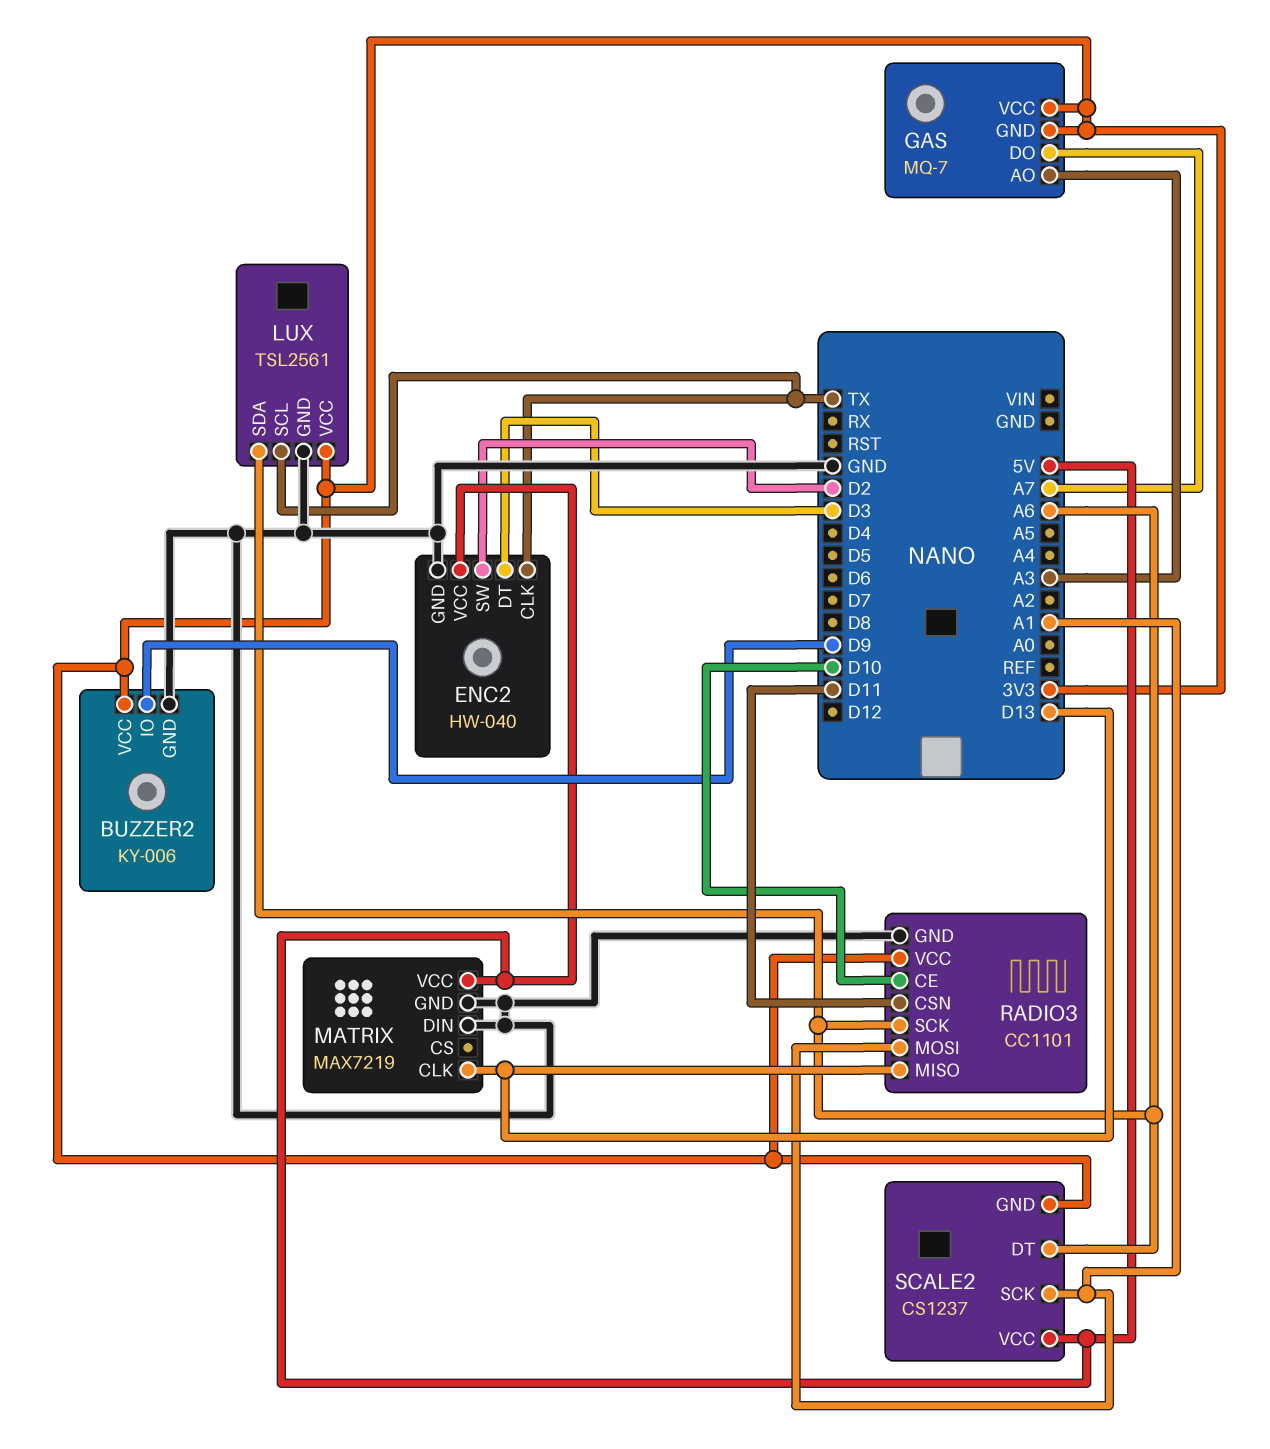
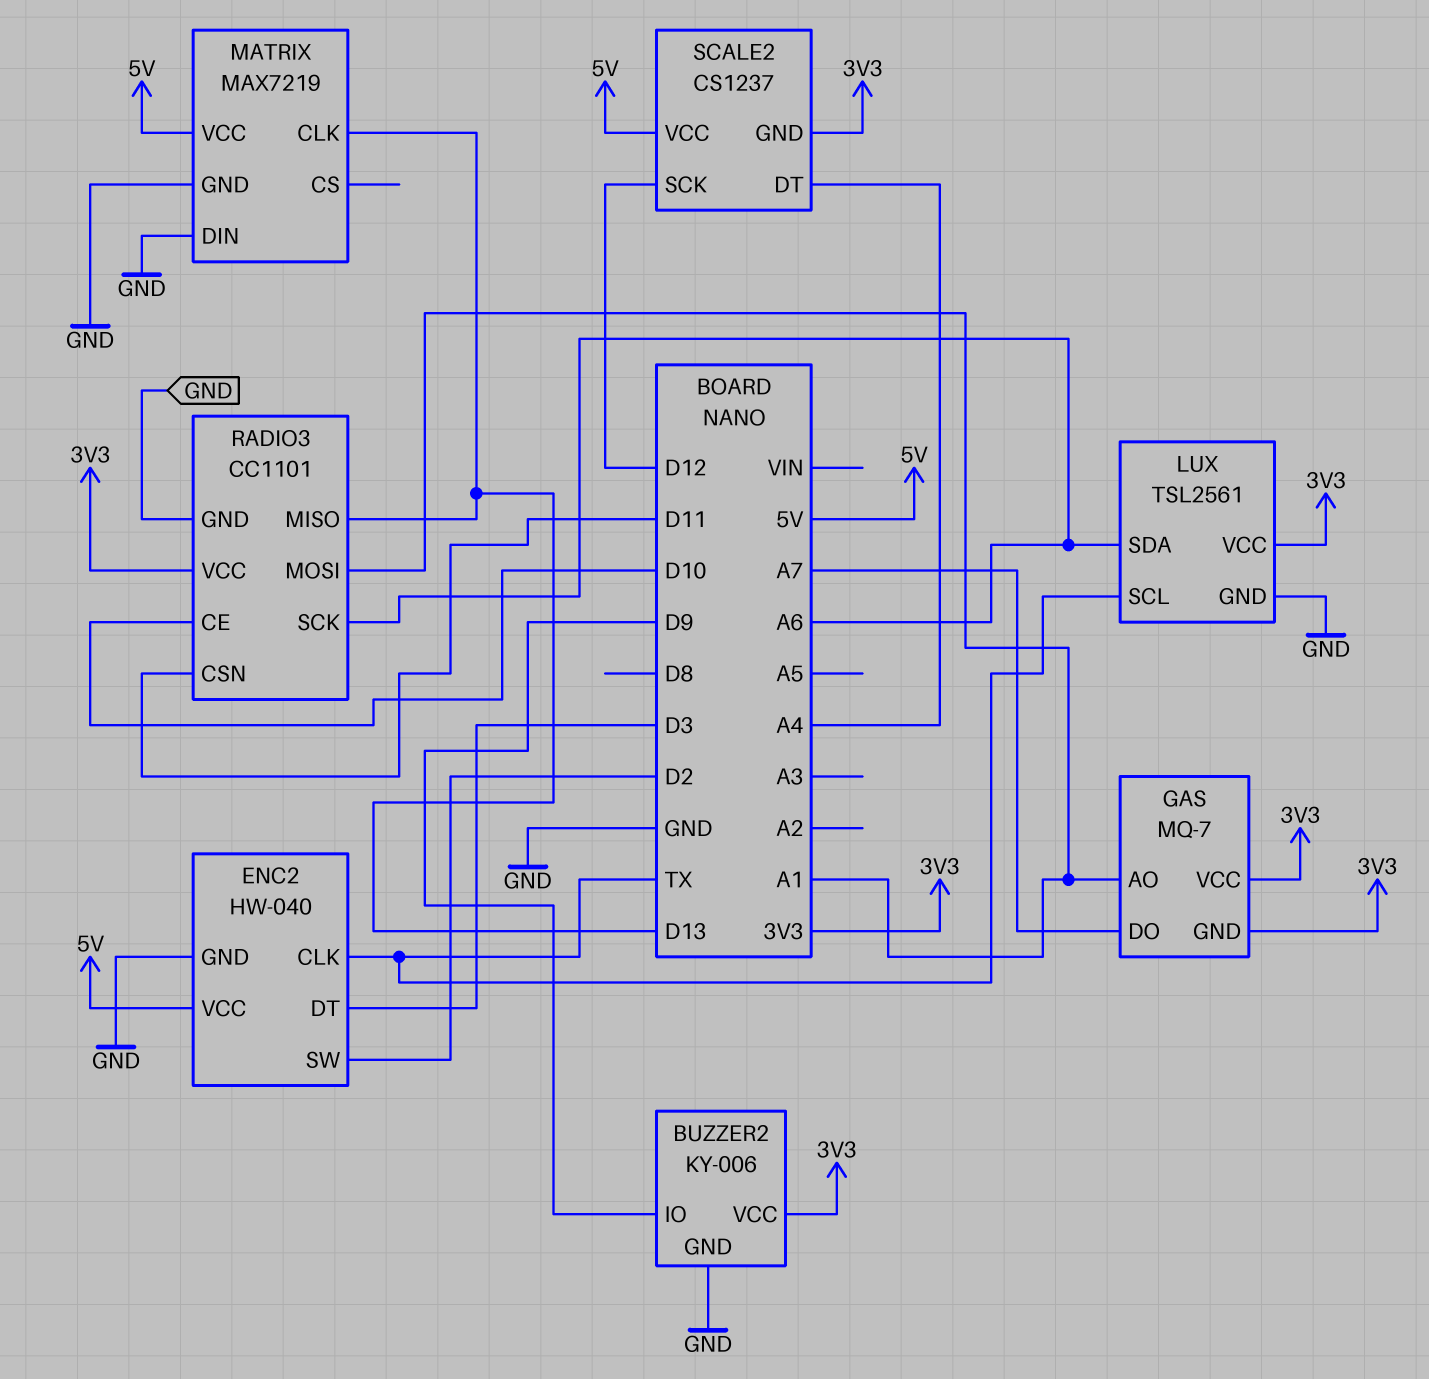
GAS pin AO: A3 -> A1
SCALE2 pin DT: A6 -> A4
SCALE2 pin SCK: A1 -> D12

